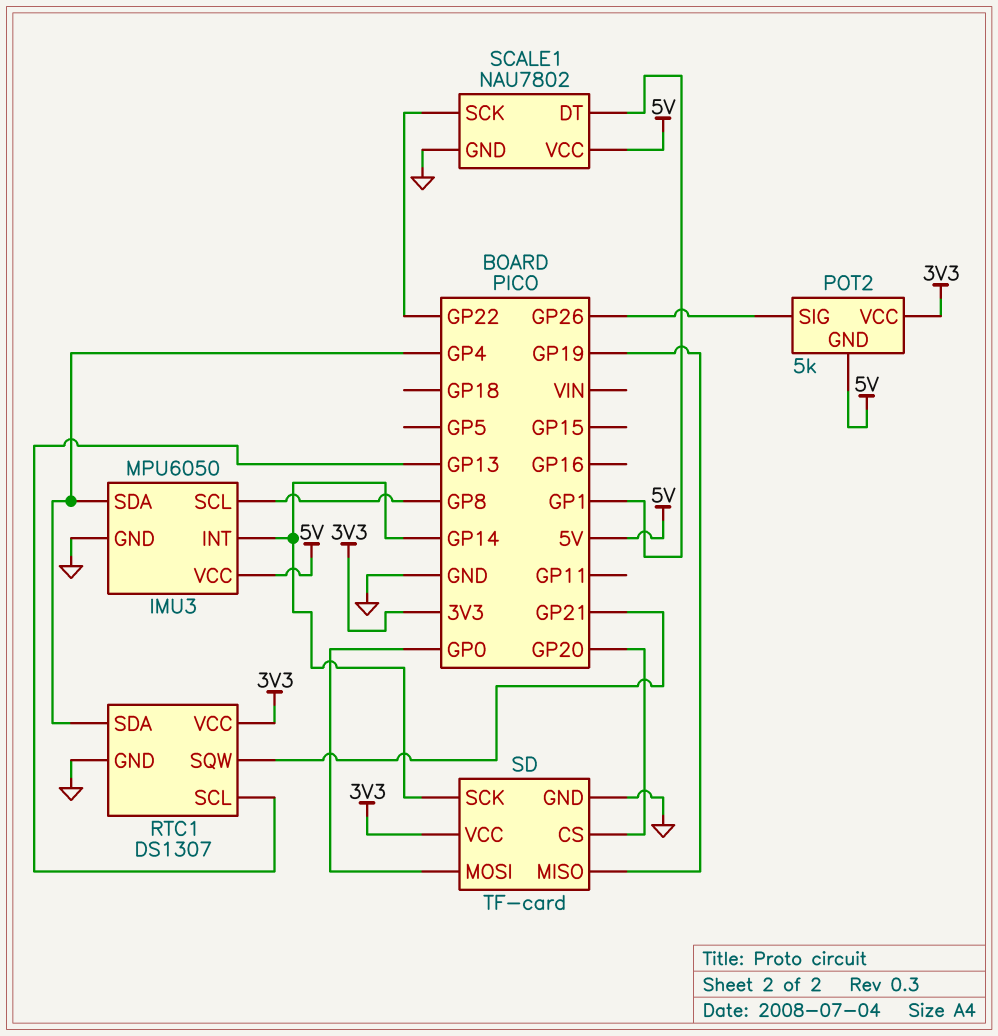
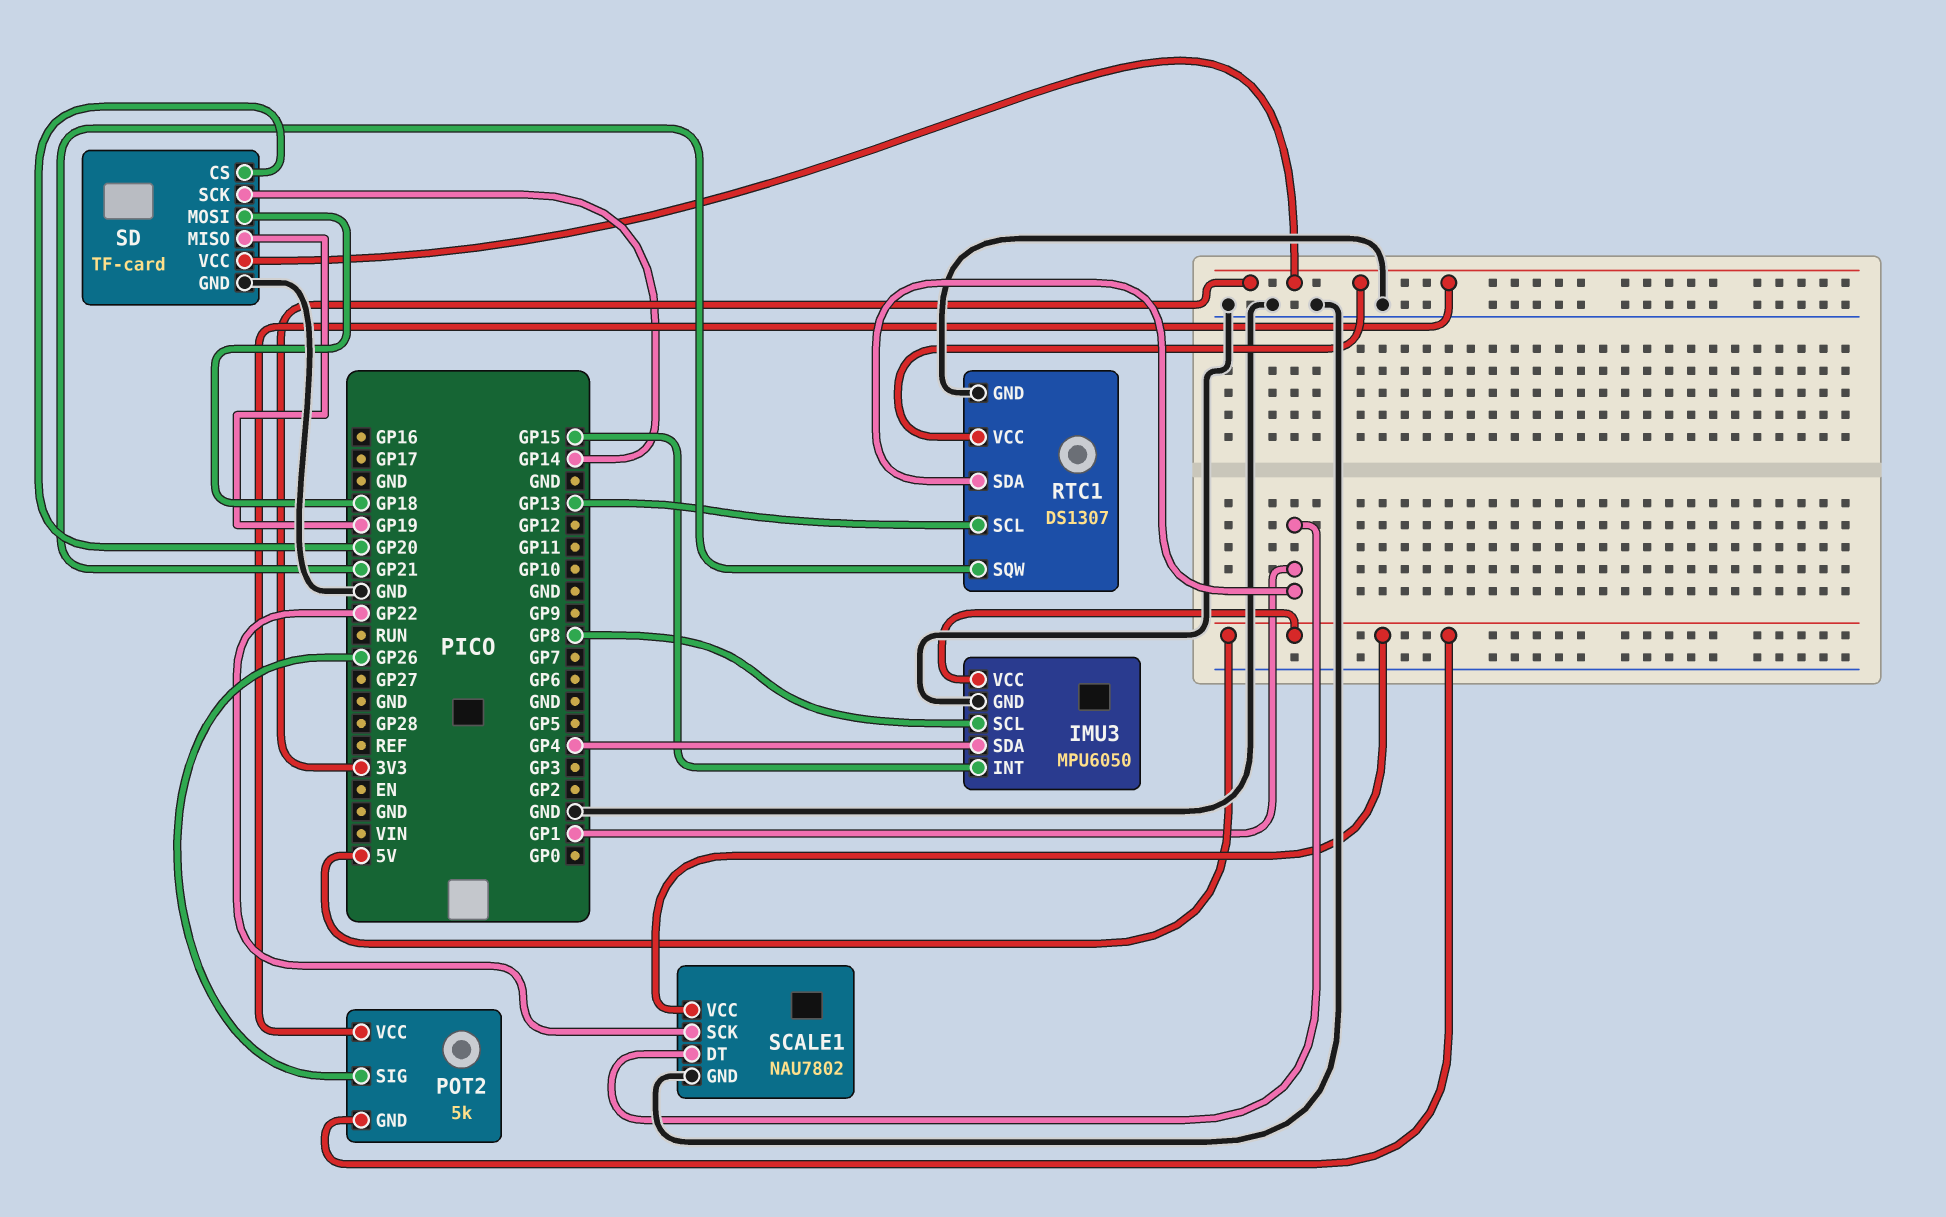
IMU3 pin INT: GP14 -> GP15
RTC1 pin SDA: GP4 -> GP1
SD pin MOSI: GP0 -> GP18

